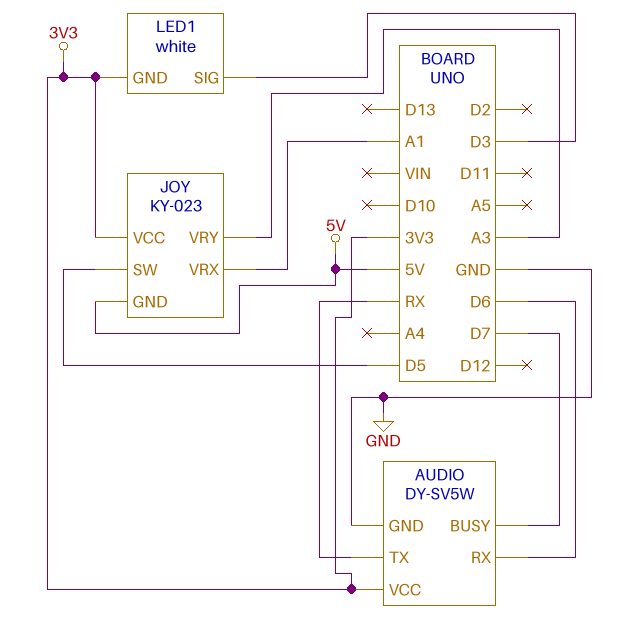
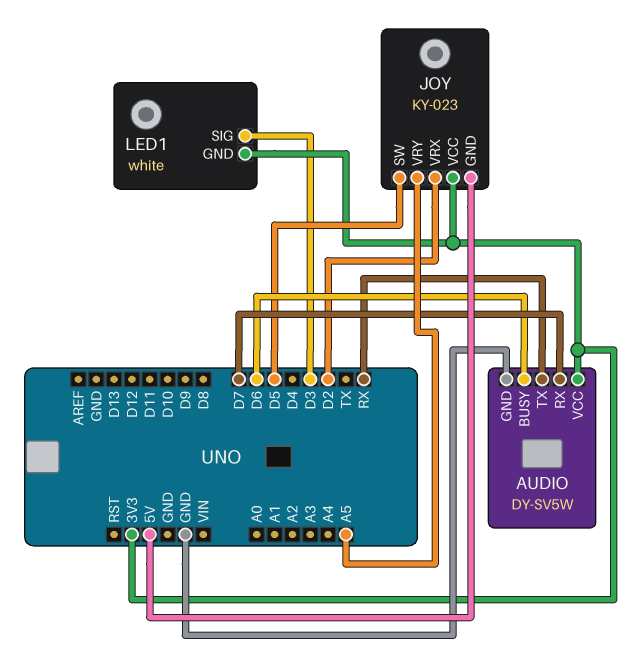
AUDIO pin BUSY: D7 -> D6
AUDIO pin RX: D6 -> D7
JOY pin VRX: A1 -> D2
JOY pin VRY: A3 -> A5

